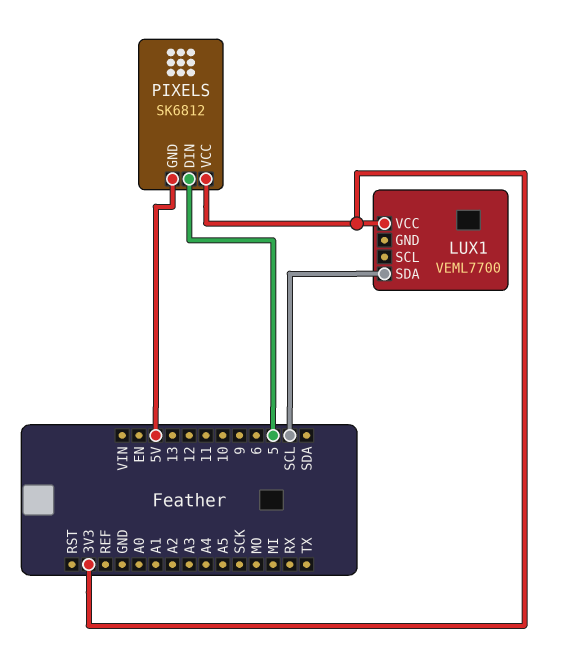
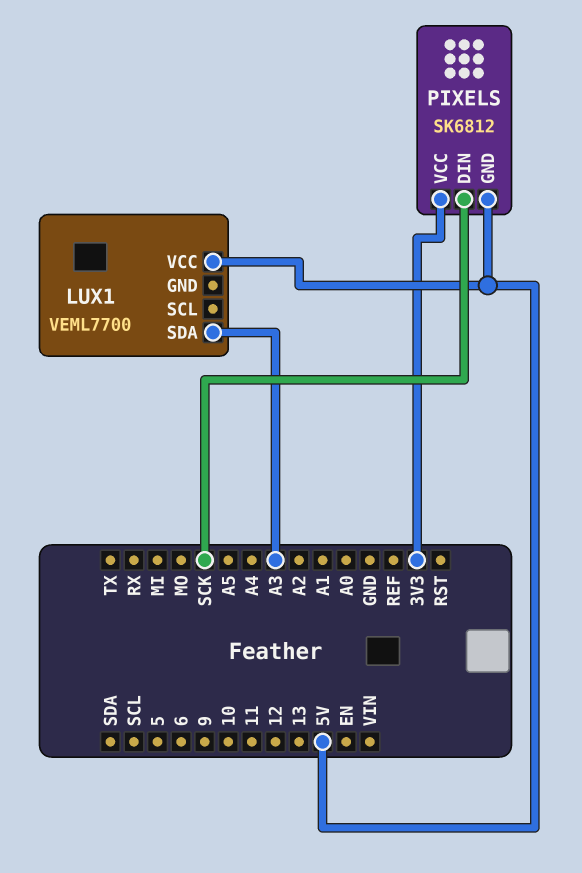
LUX1 pin SDA: SCL -> A3
LUX1 pin VCC: 3V3 -> 5V
PIXELS pin DIN: 5 -> SCK

